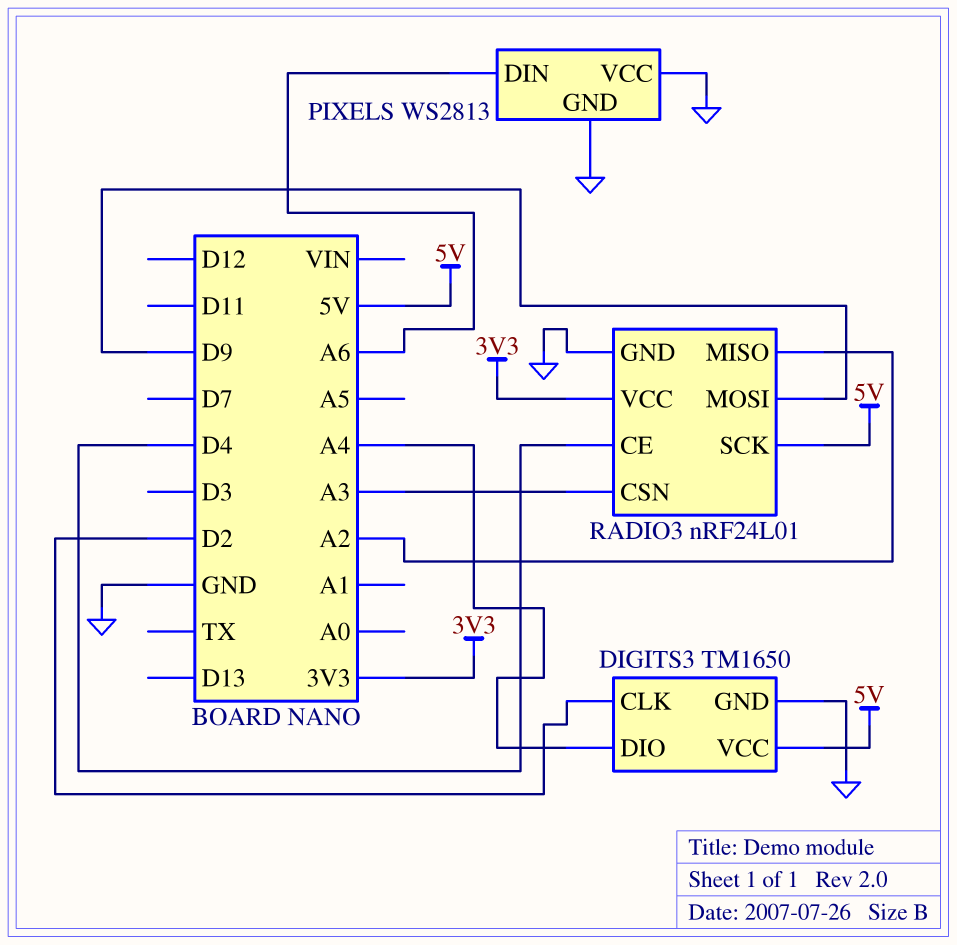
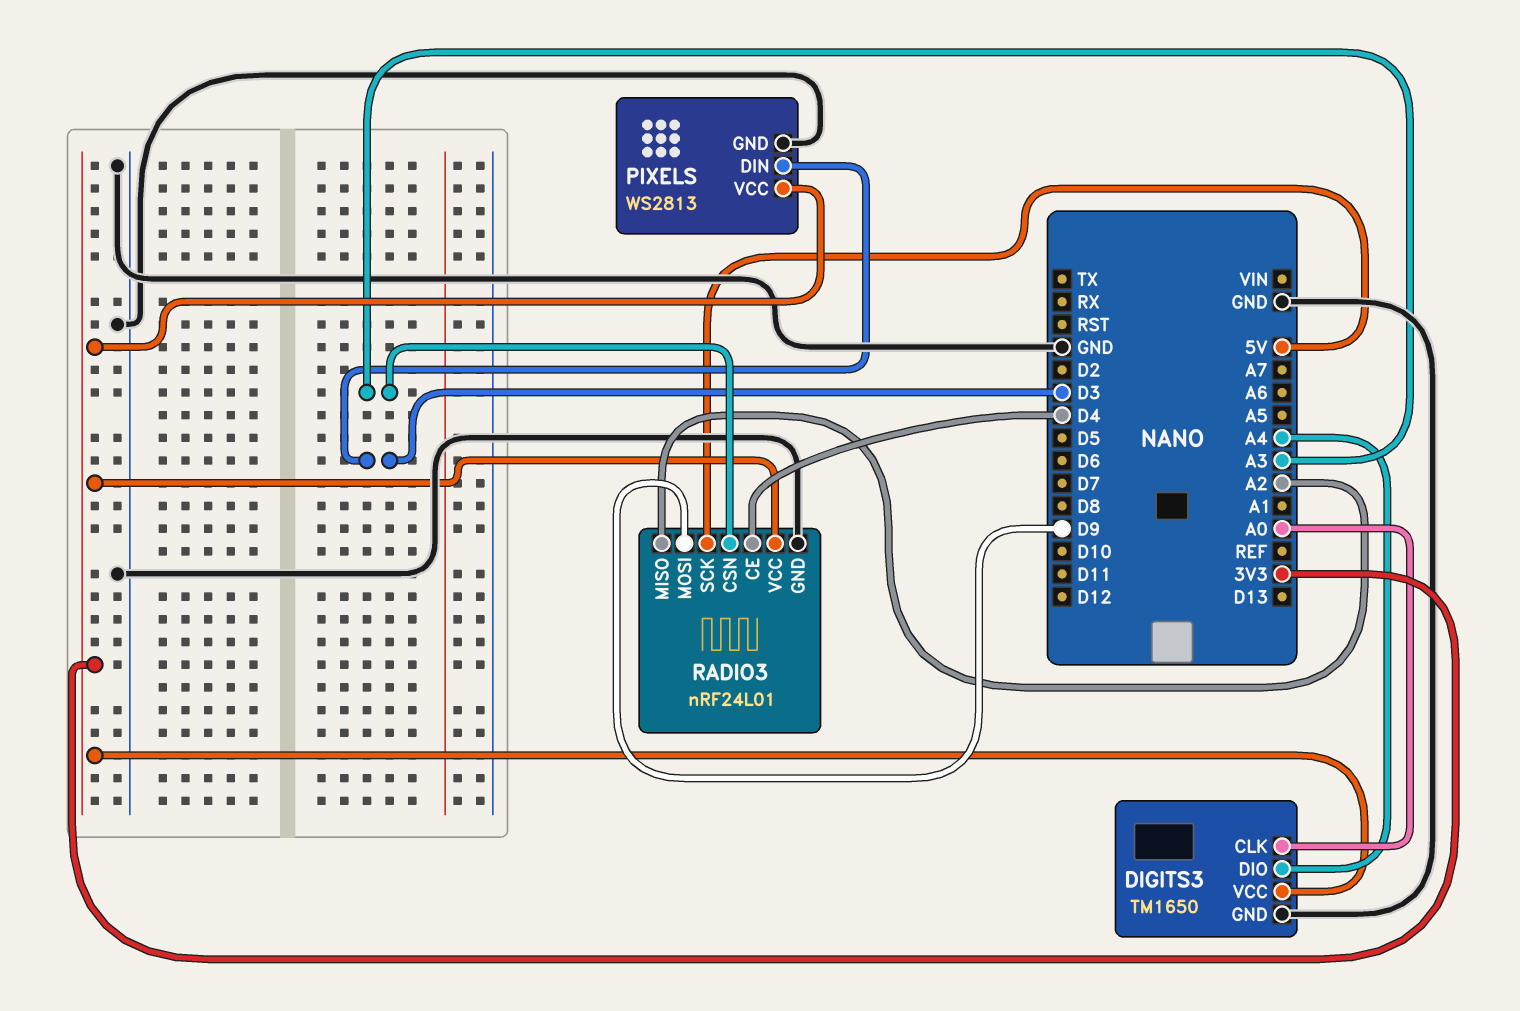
DIGITS3 pin CLK: D2 -> A0
DIGITS3 pin VCC: 5V -> 3V3
PIXELS pin DIN: A6 -> D3
PIXELS pin VCC: GND -> 3V3

